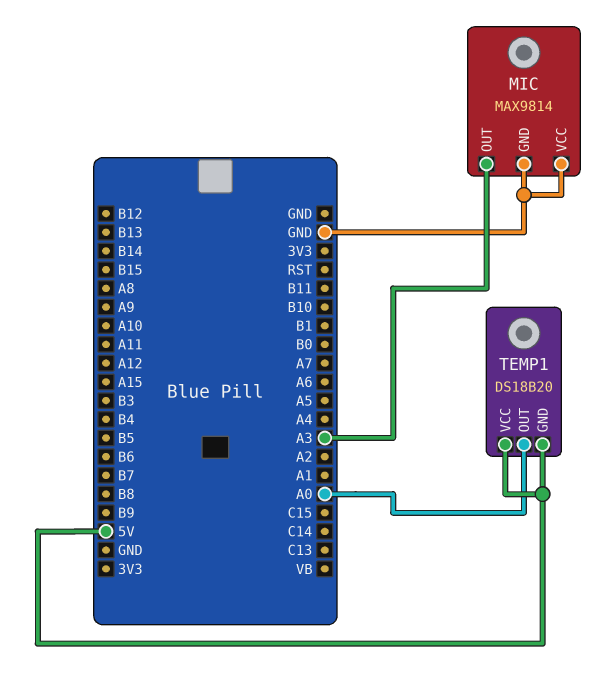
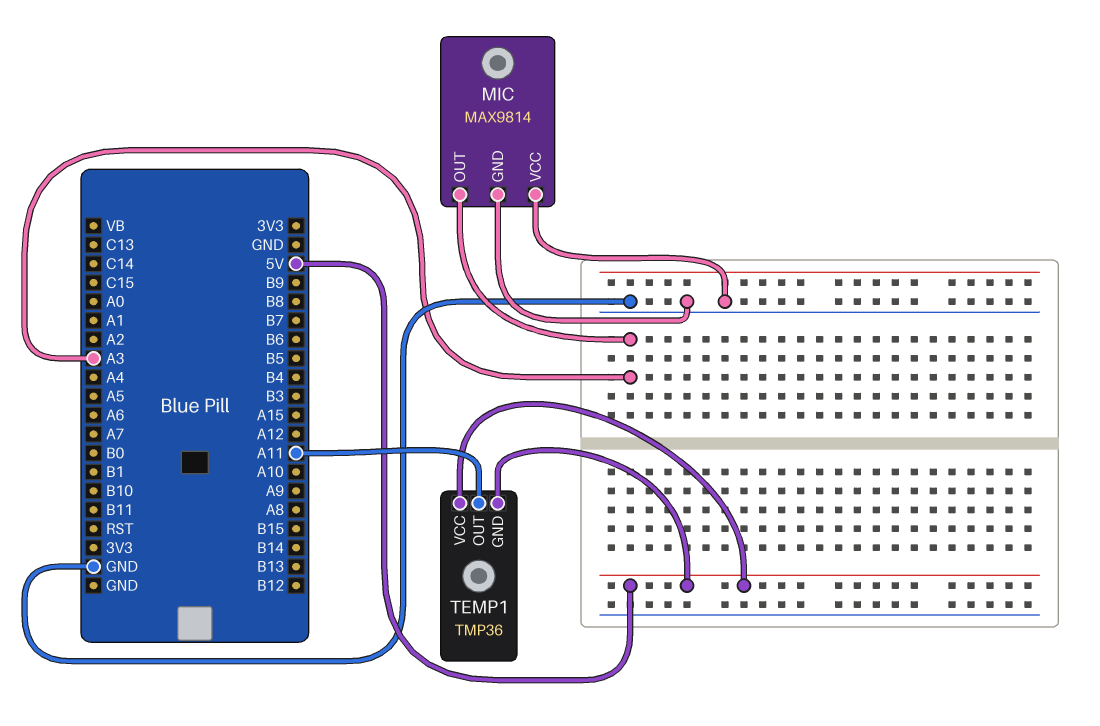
TEMP1: DS18B20 -> TMP36
TEMP1 pin OUT: A0 -> A11

